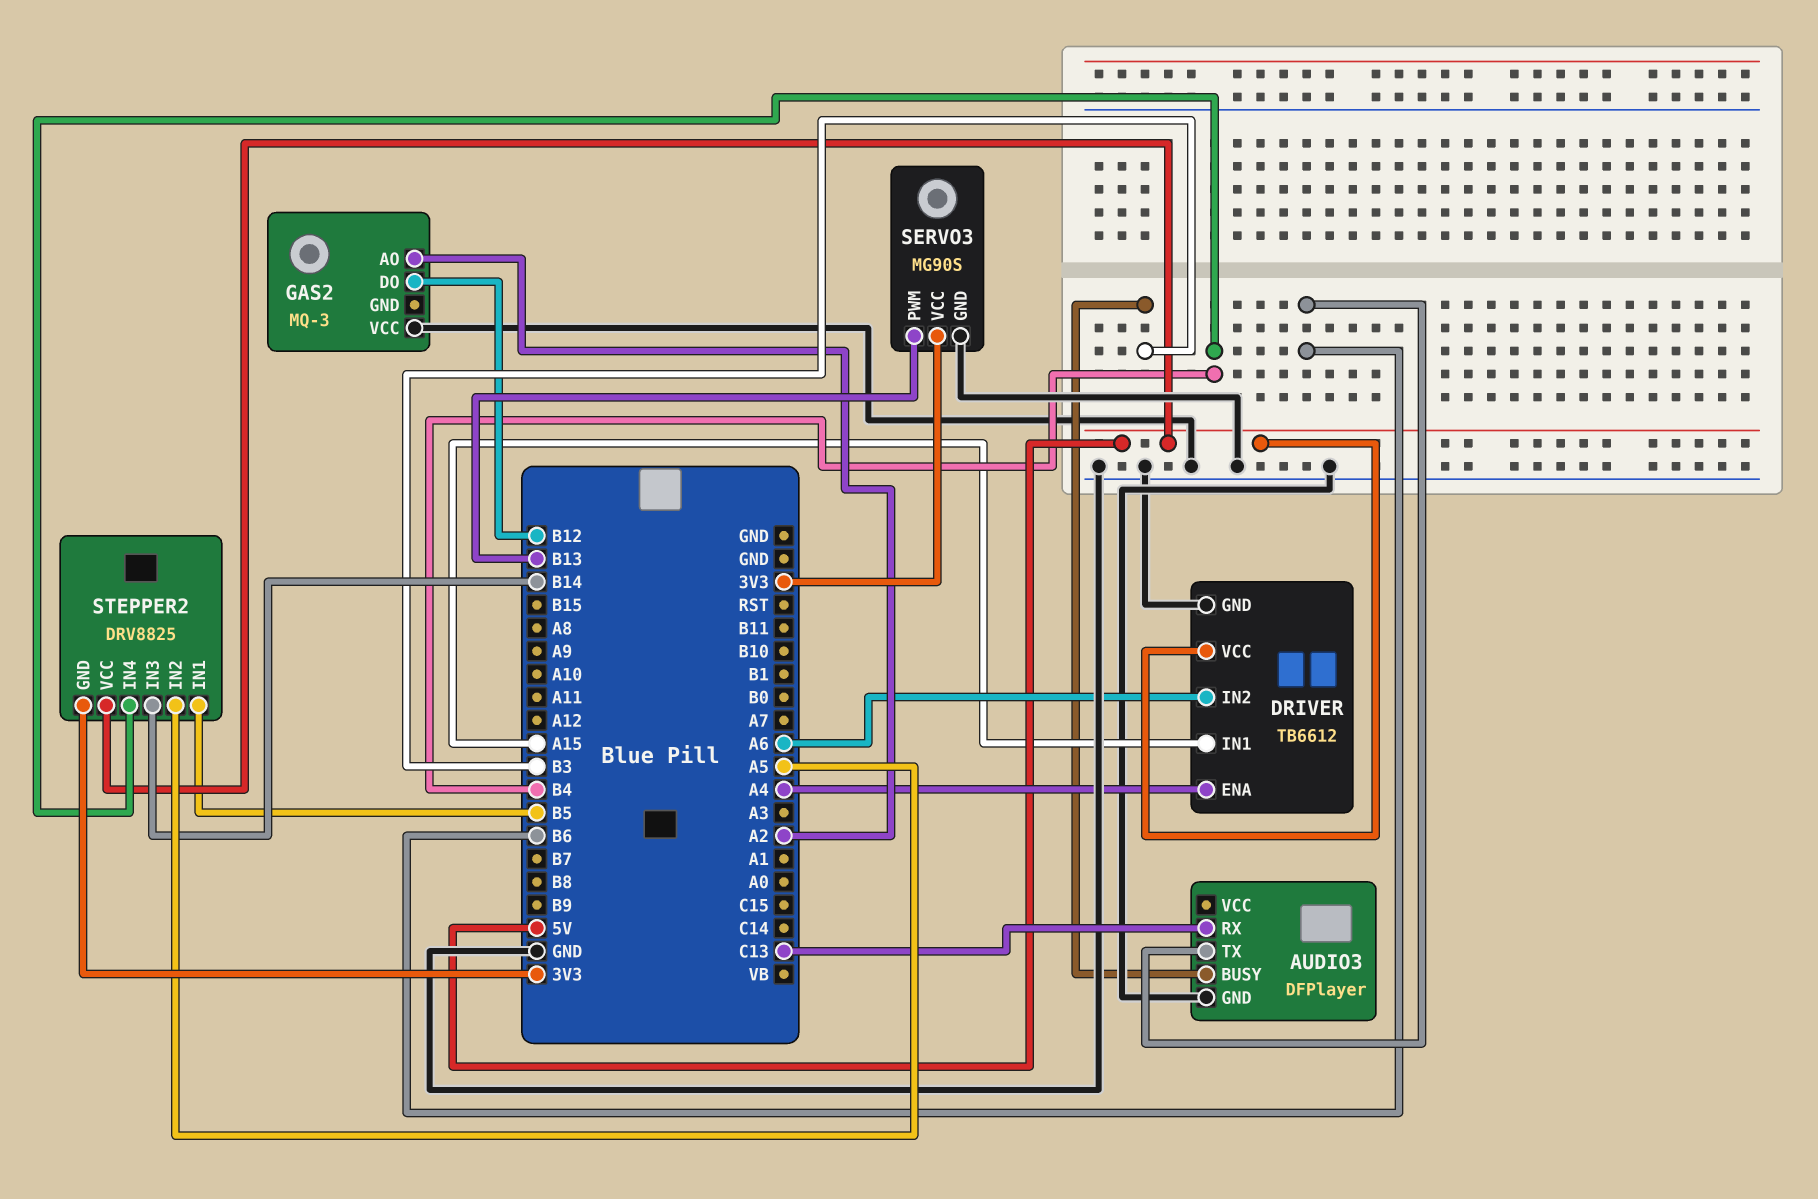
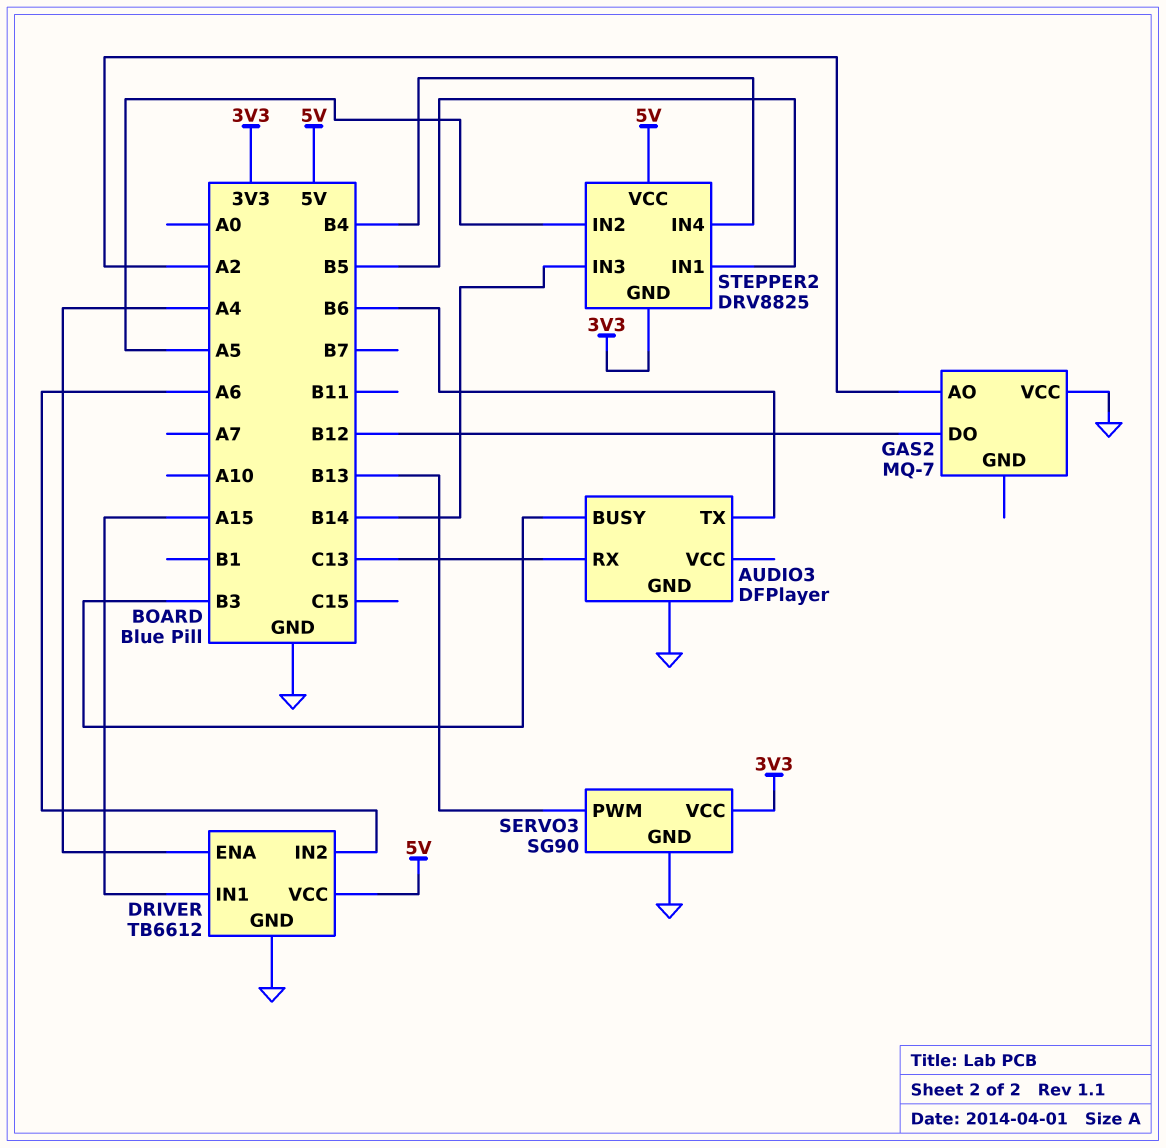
GAS2: MQ-3 -> MQ-7
SERVO3: MG90S -> SG90

